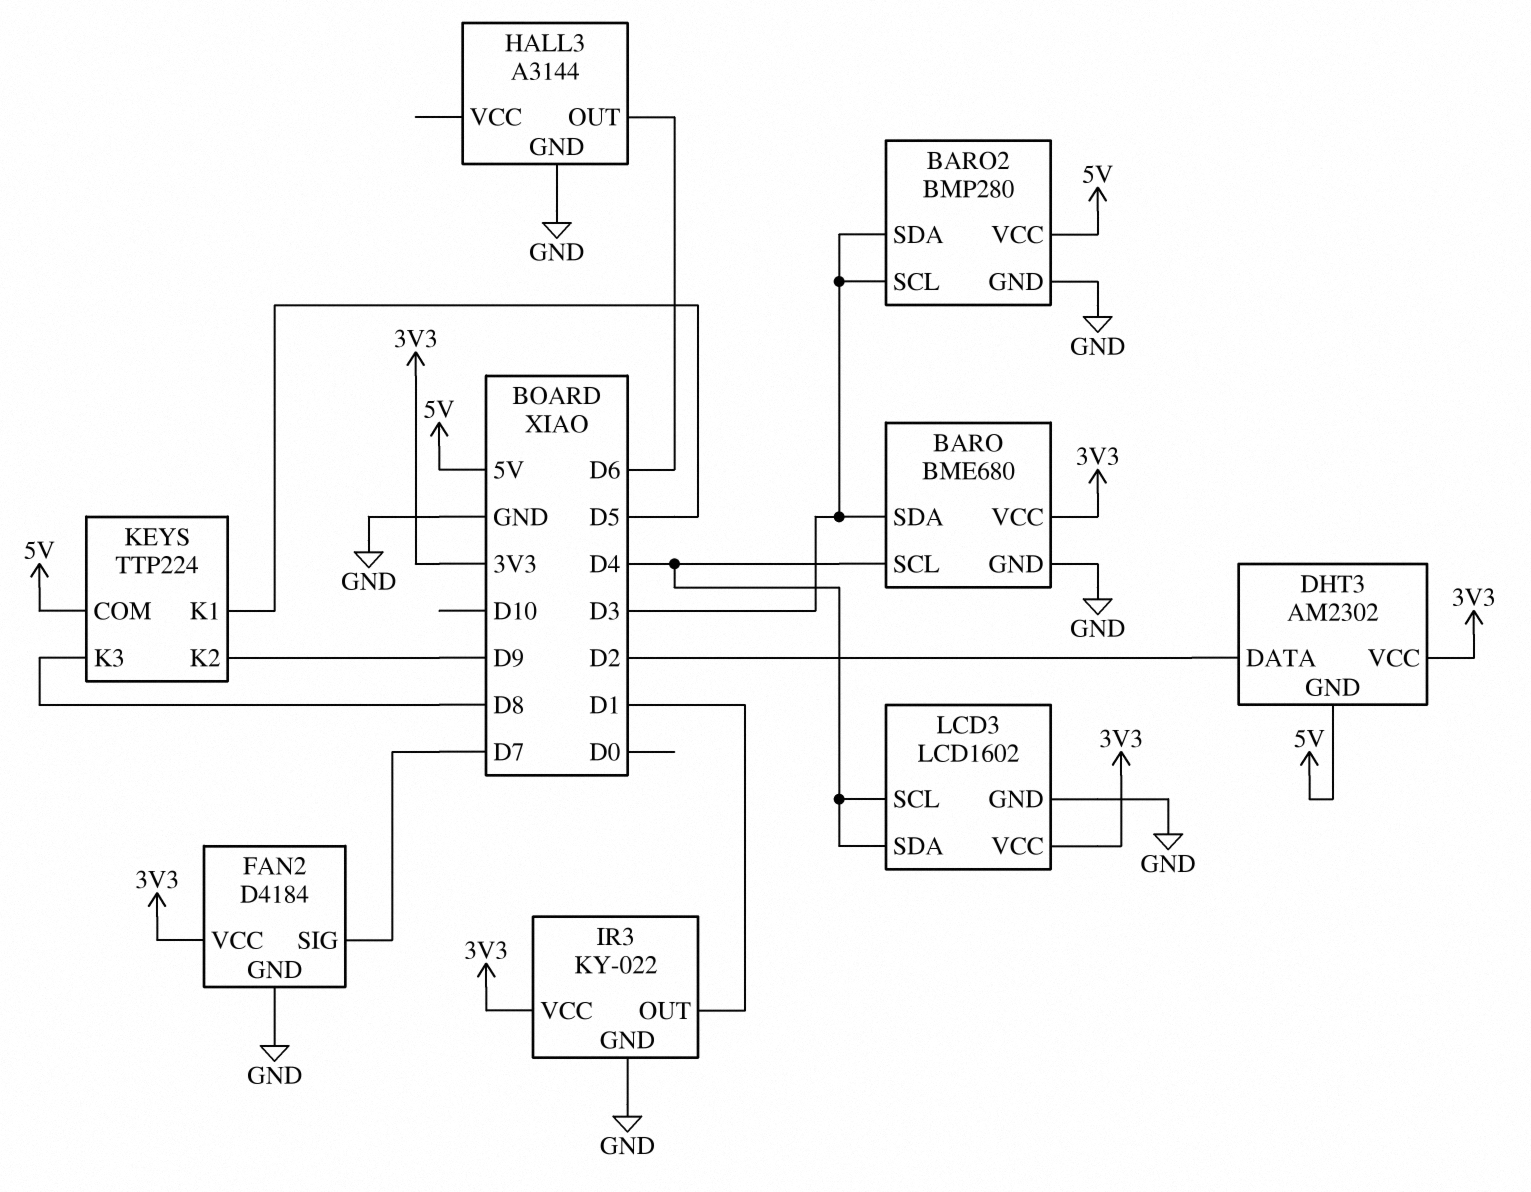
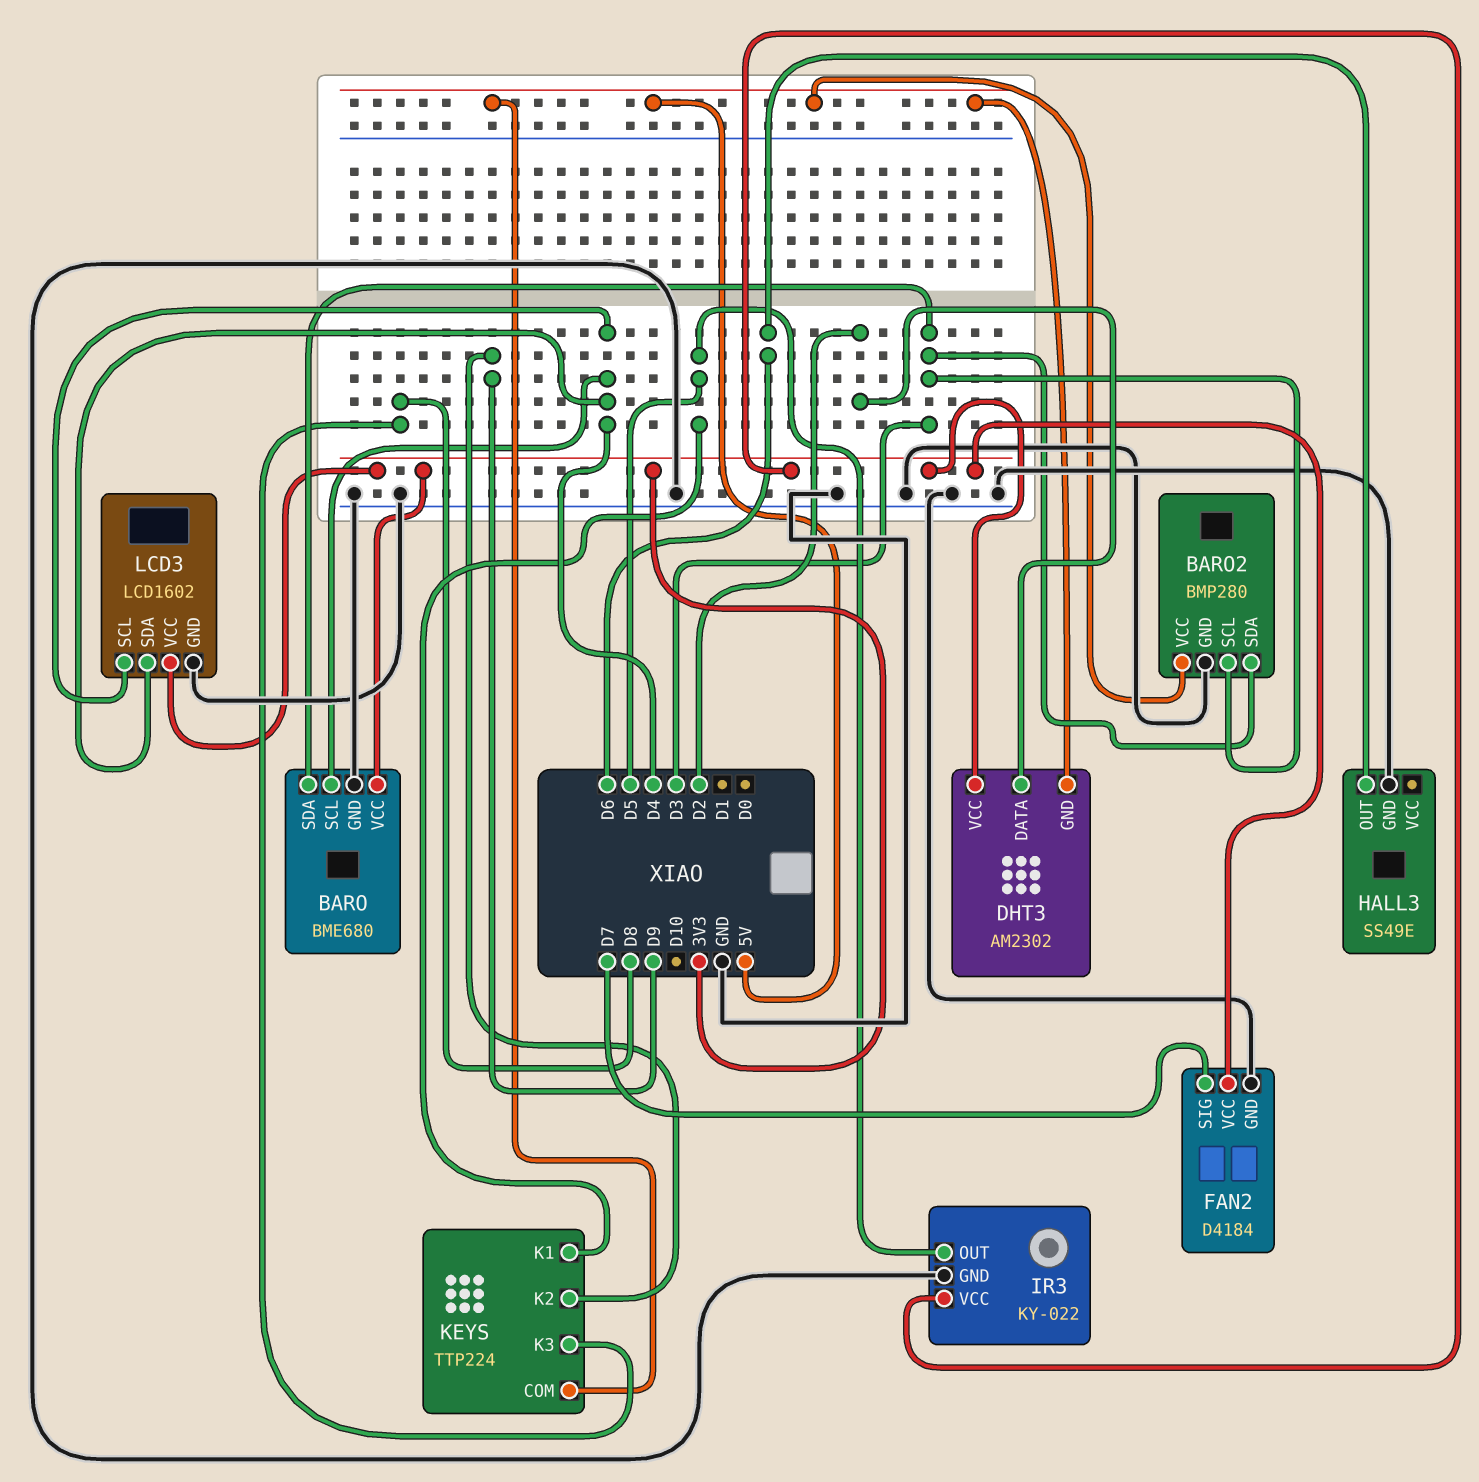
HALL3: A3144 -> SS49E
IR3 pin OUT: D1 -> D5

